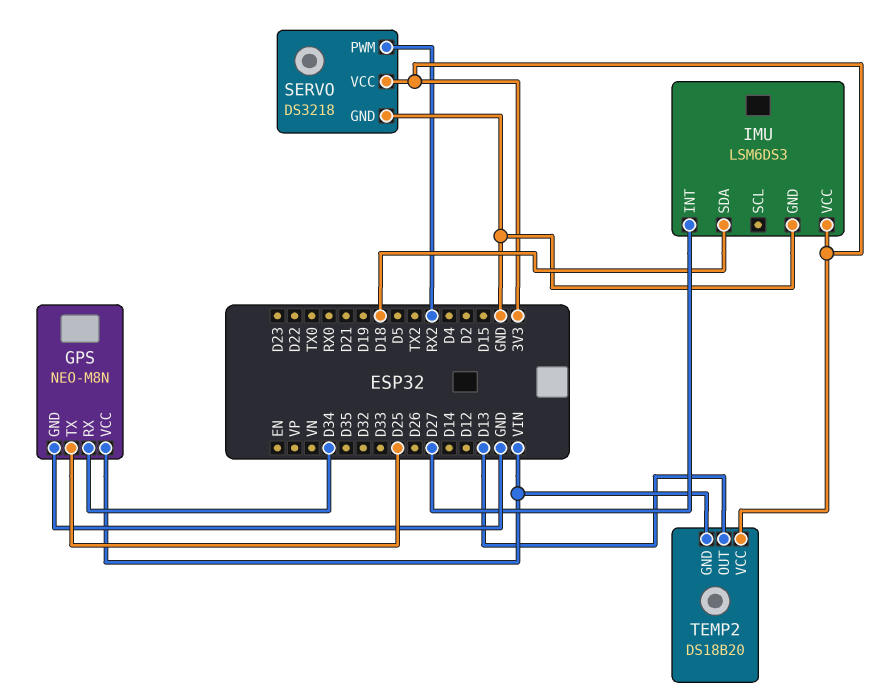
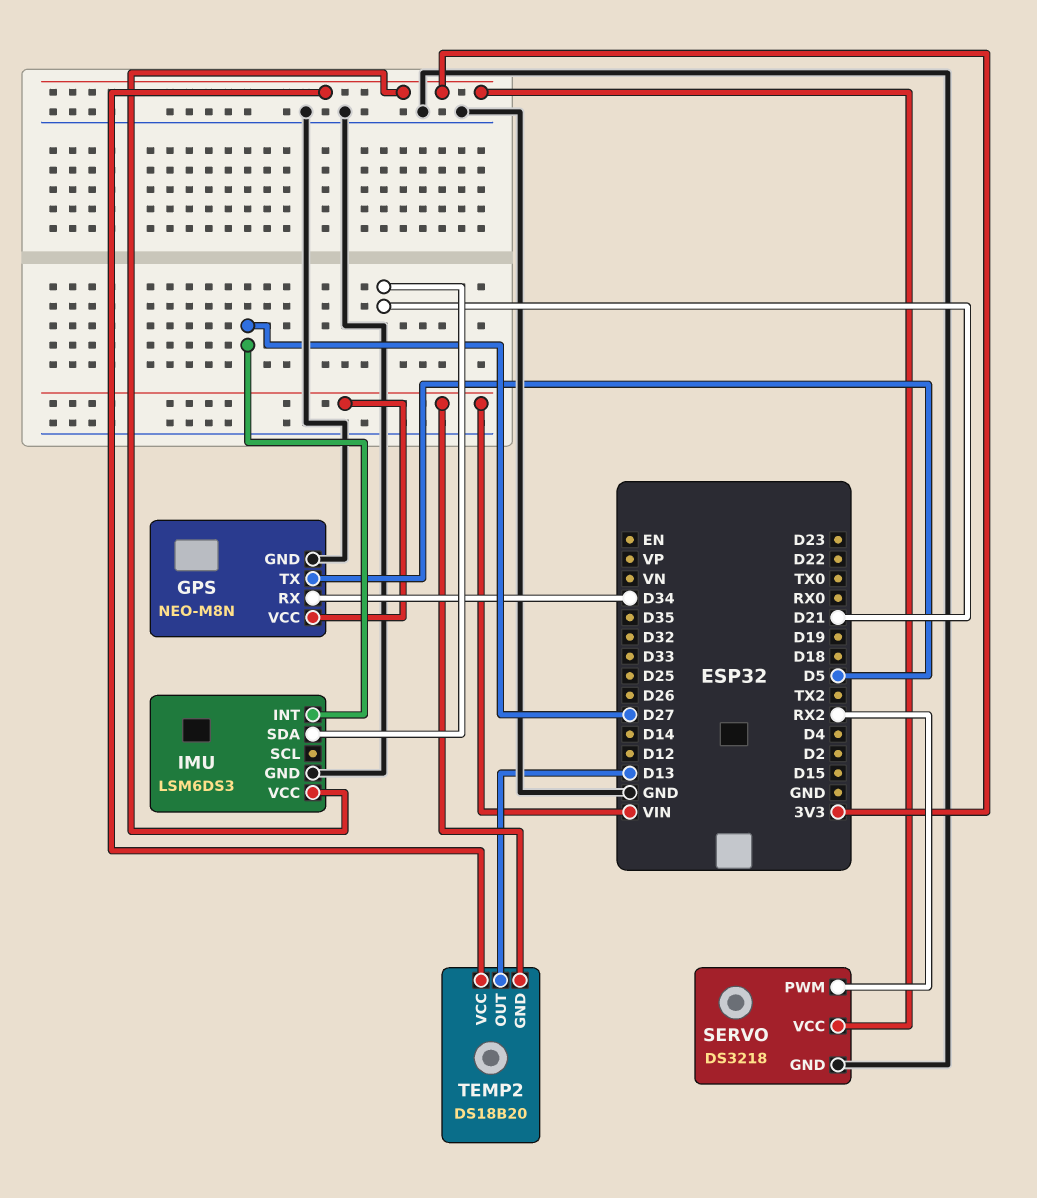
GPS pin TX: D25 -> D5
IMU pin SDA: D18 -> D21

